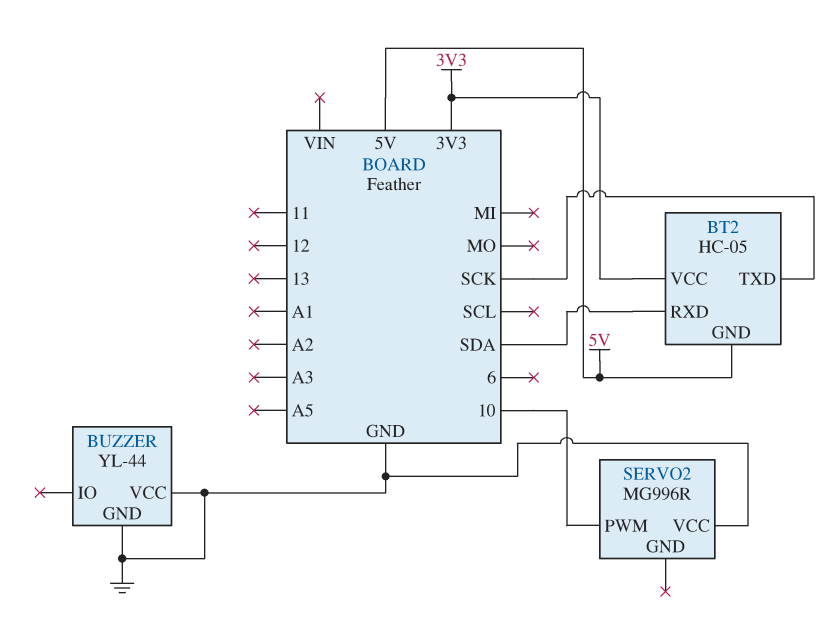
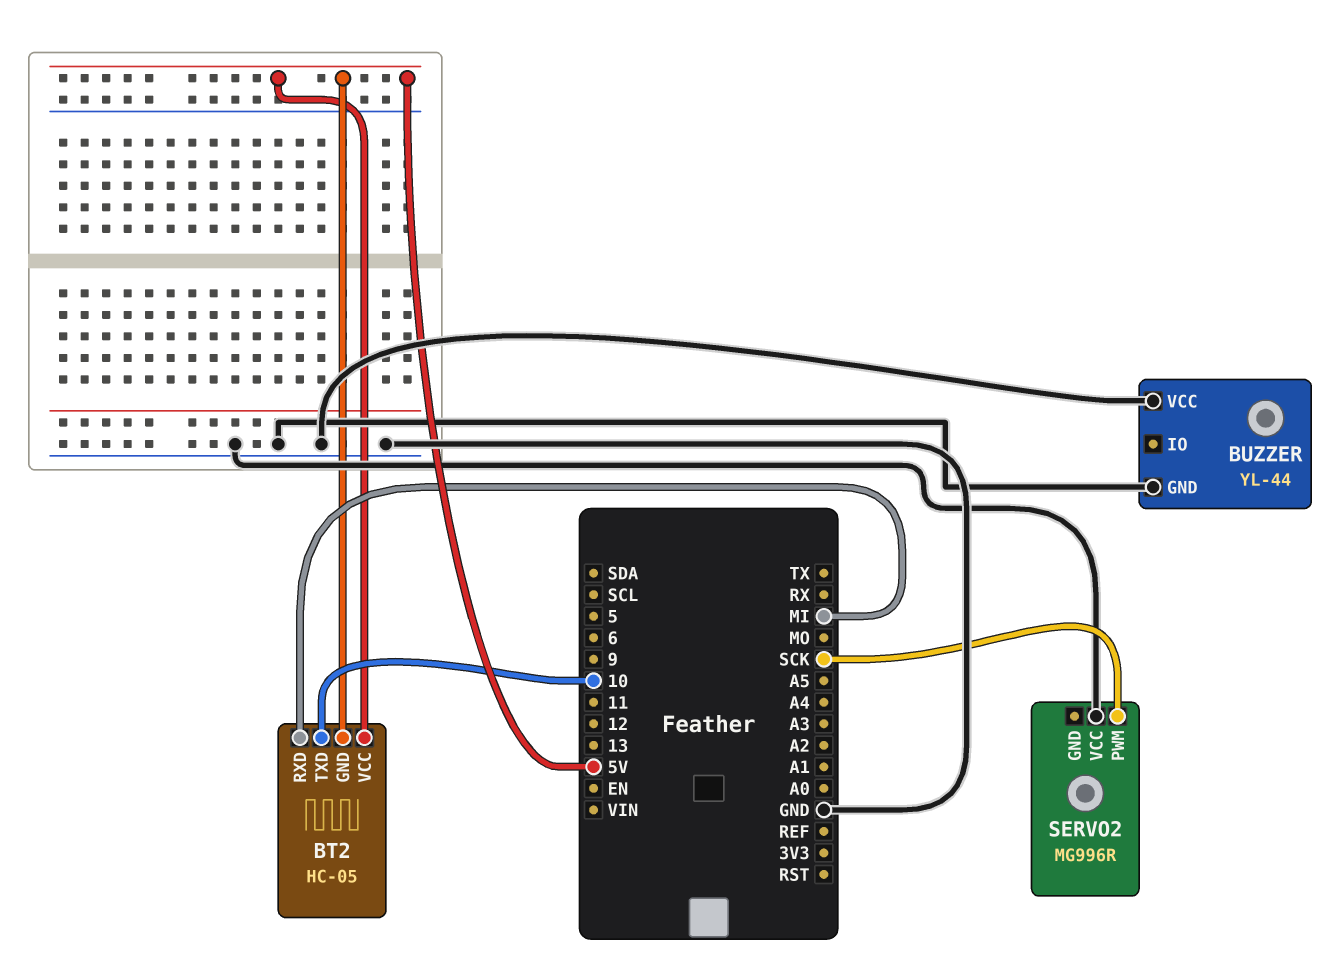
BT2 pin RXD: SDA -> MI
BT2 pin TXD: SCK -> 10
BT2 pin VCC: 3V3 -> 5V
SERVO2 pin PWM: 10 -> SCK

